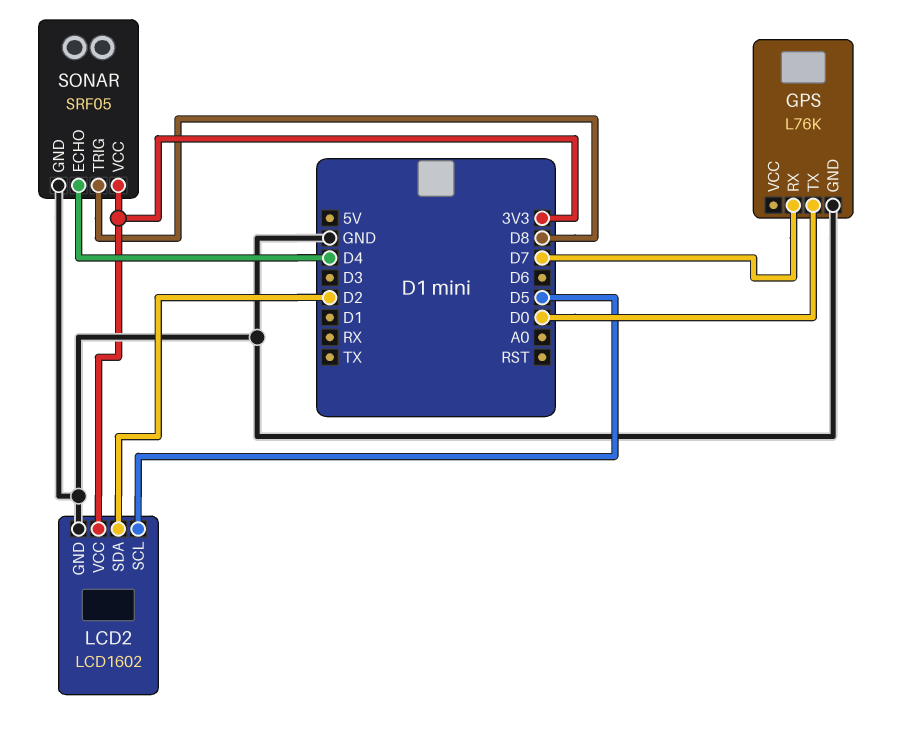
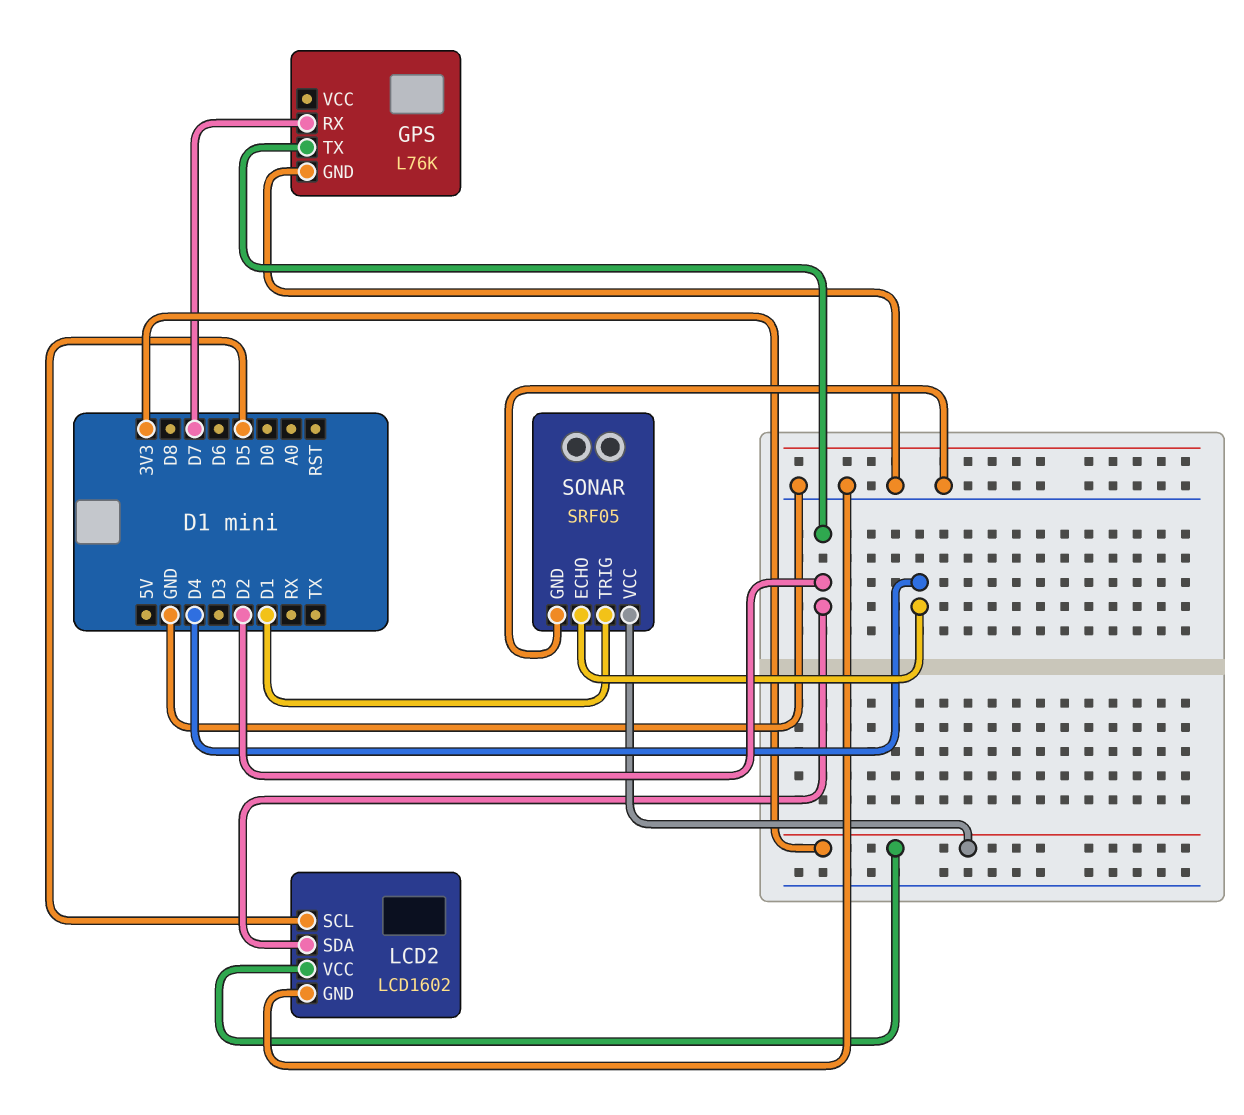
GPS pin TX: D0 -> D2
SONAR pin TRIG: D8 -> D1

